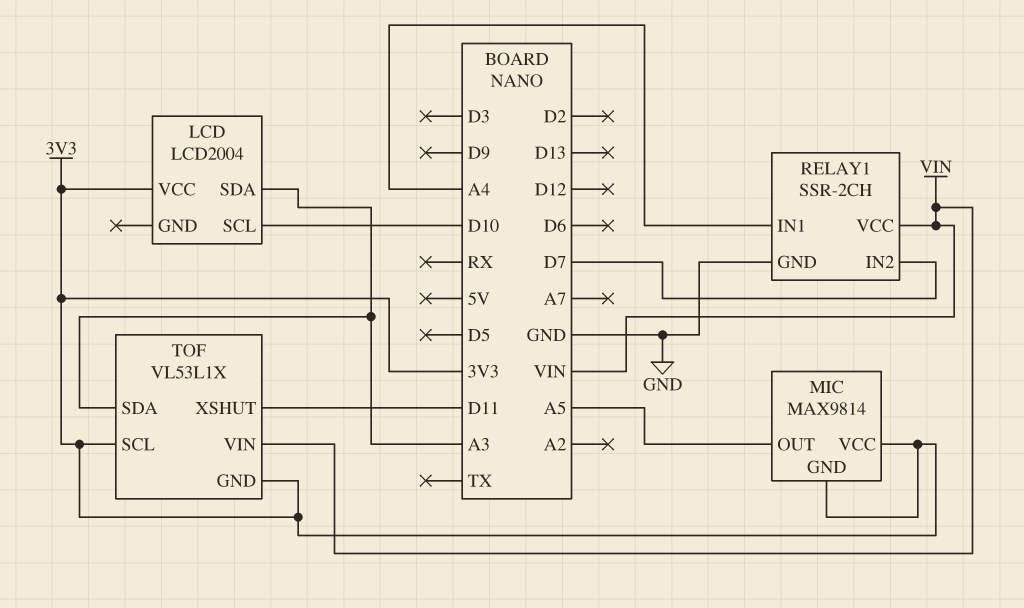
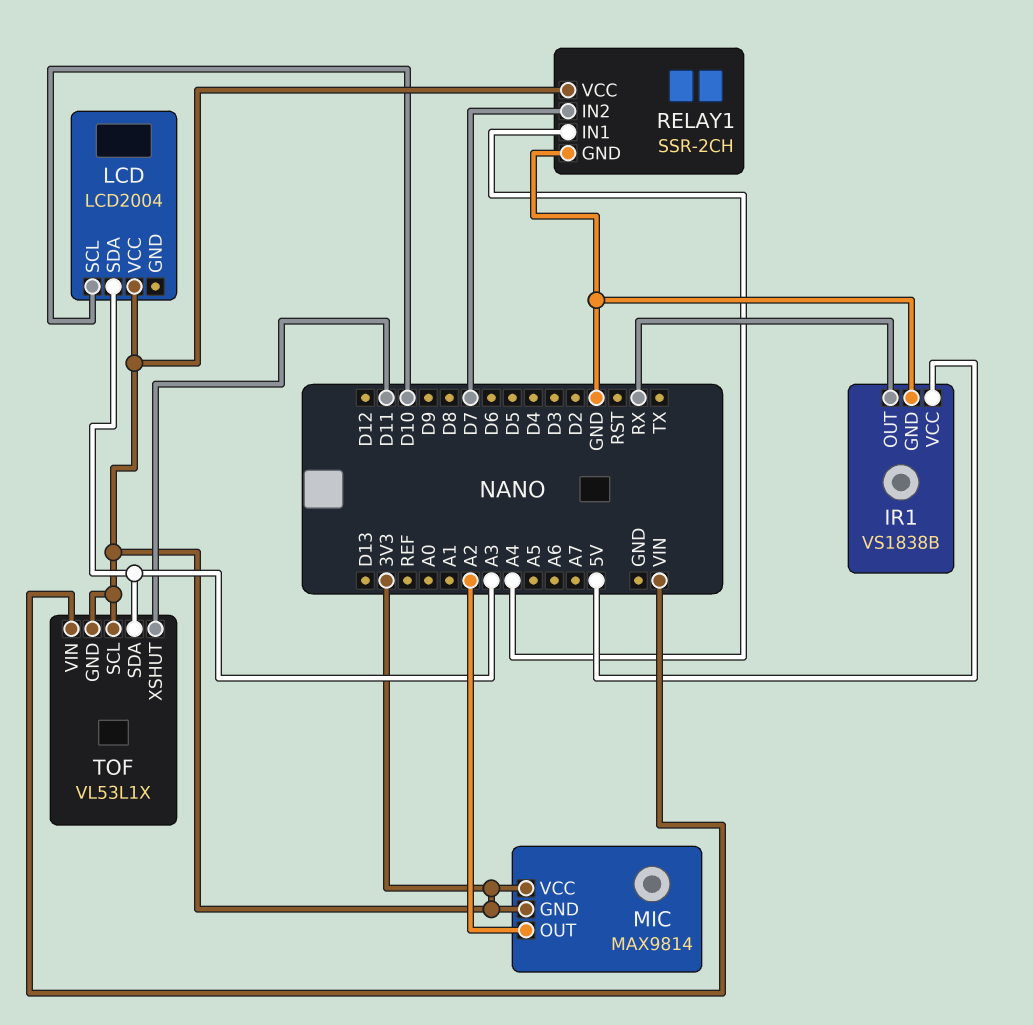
IR1: none -> VS1838B
IR1 pin GND: none -> GND
IR1 pin OUT: none -> RX
IR1 pin VCC: none -> 5V
MIC pin OUT: A5 -> A2
RELAY1 pin VCC: VIN -> 3V3

